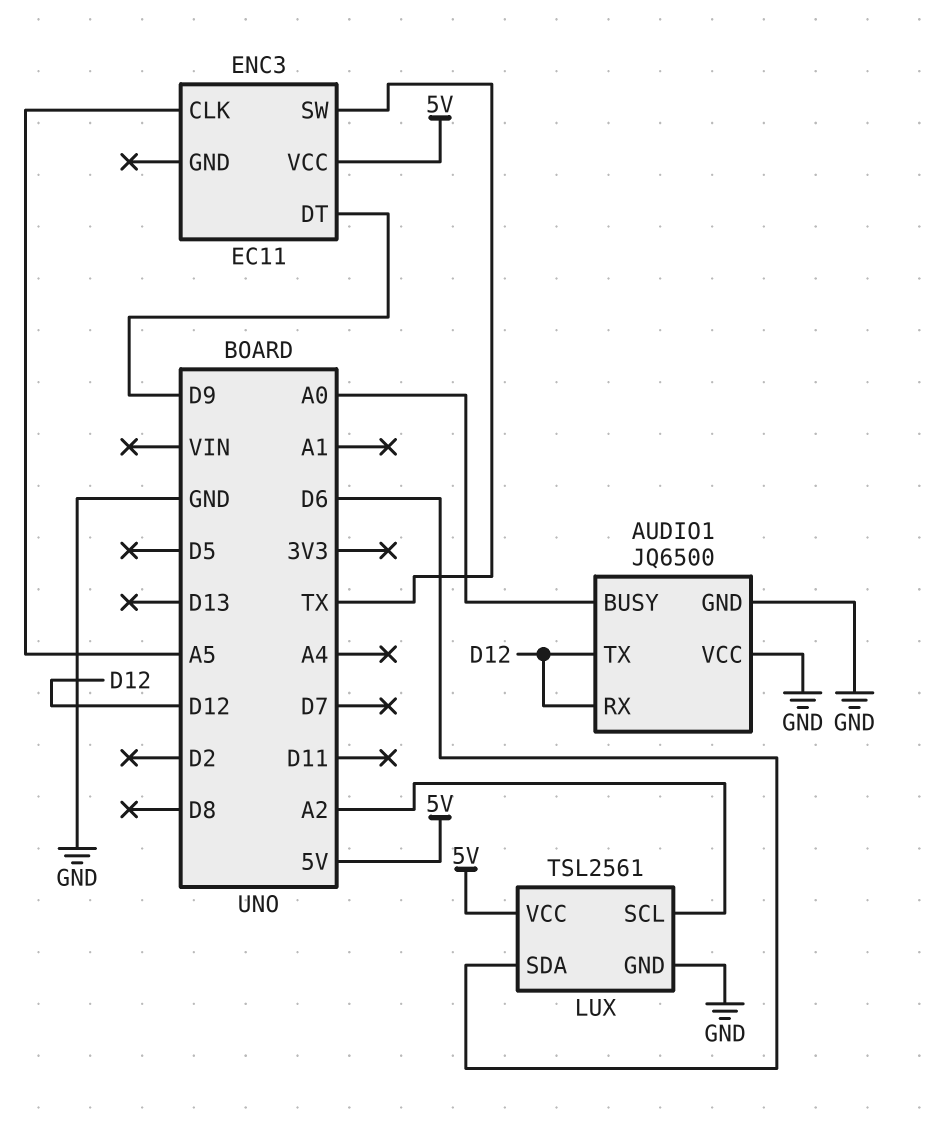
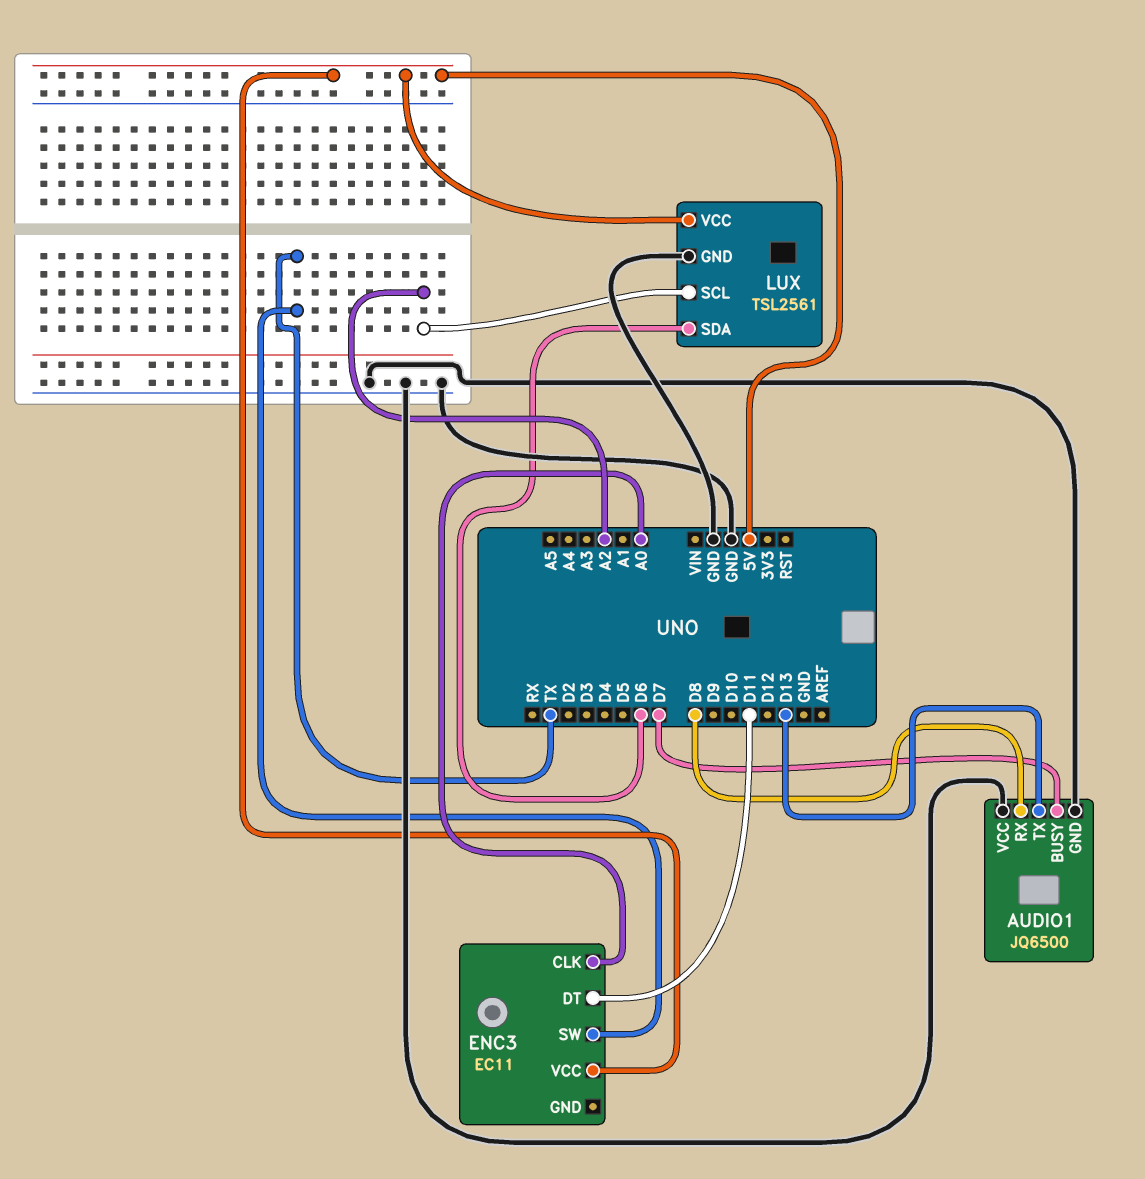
AUDIO1 pin BUSY: A0 -> D7
AUDIO1 pin RX: D12 -> D8
AUDIO1 pin TX: D12 -> D13
ENC3 pin CLK: A5 -> A0
ENC3 pin DT: D9 -> D11

